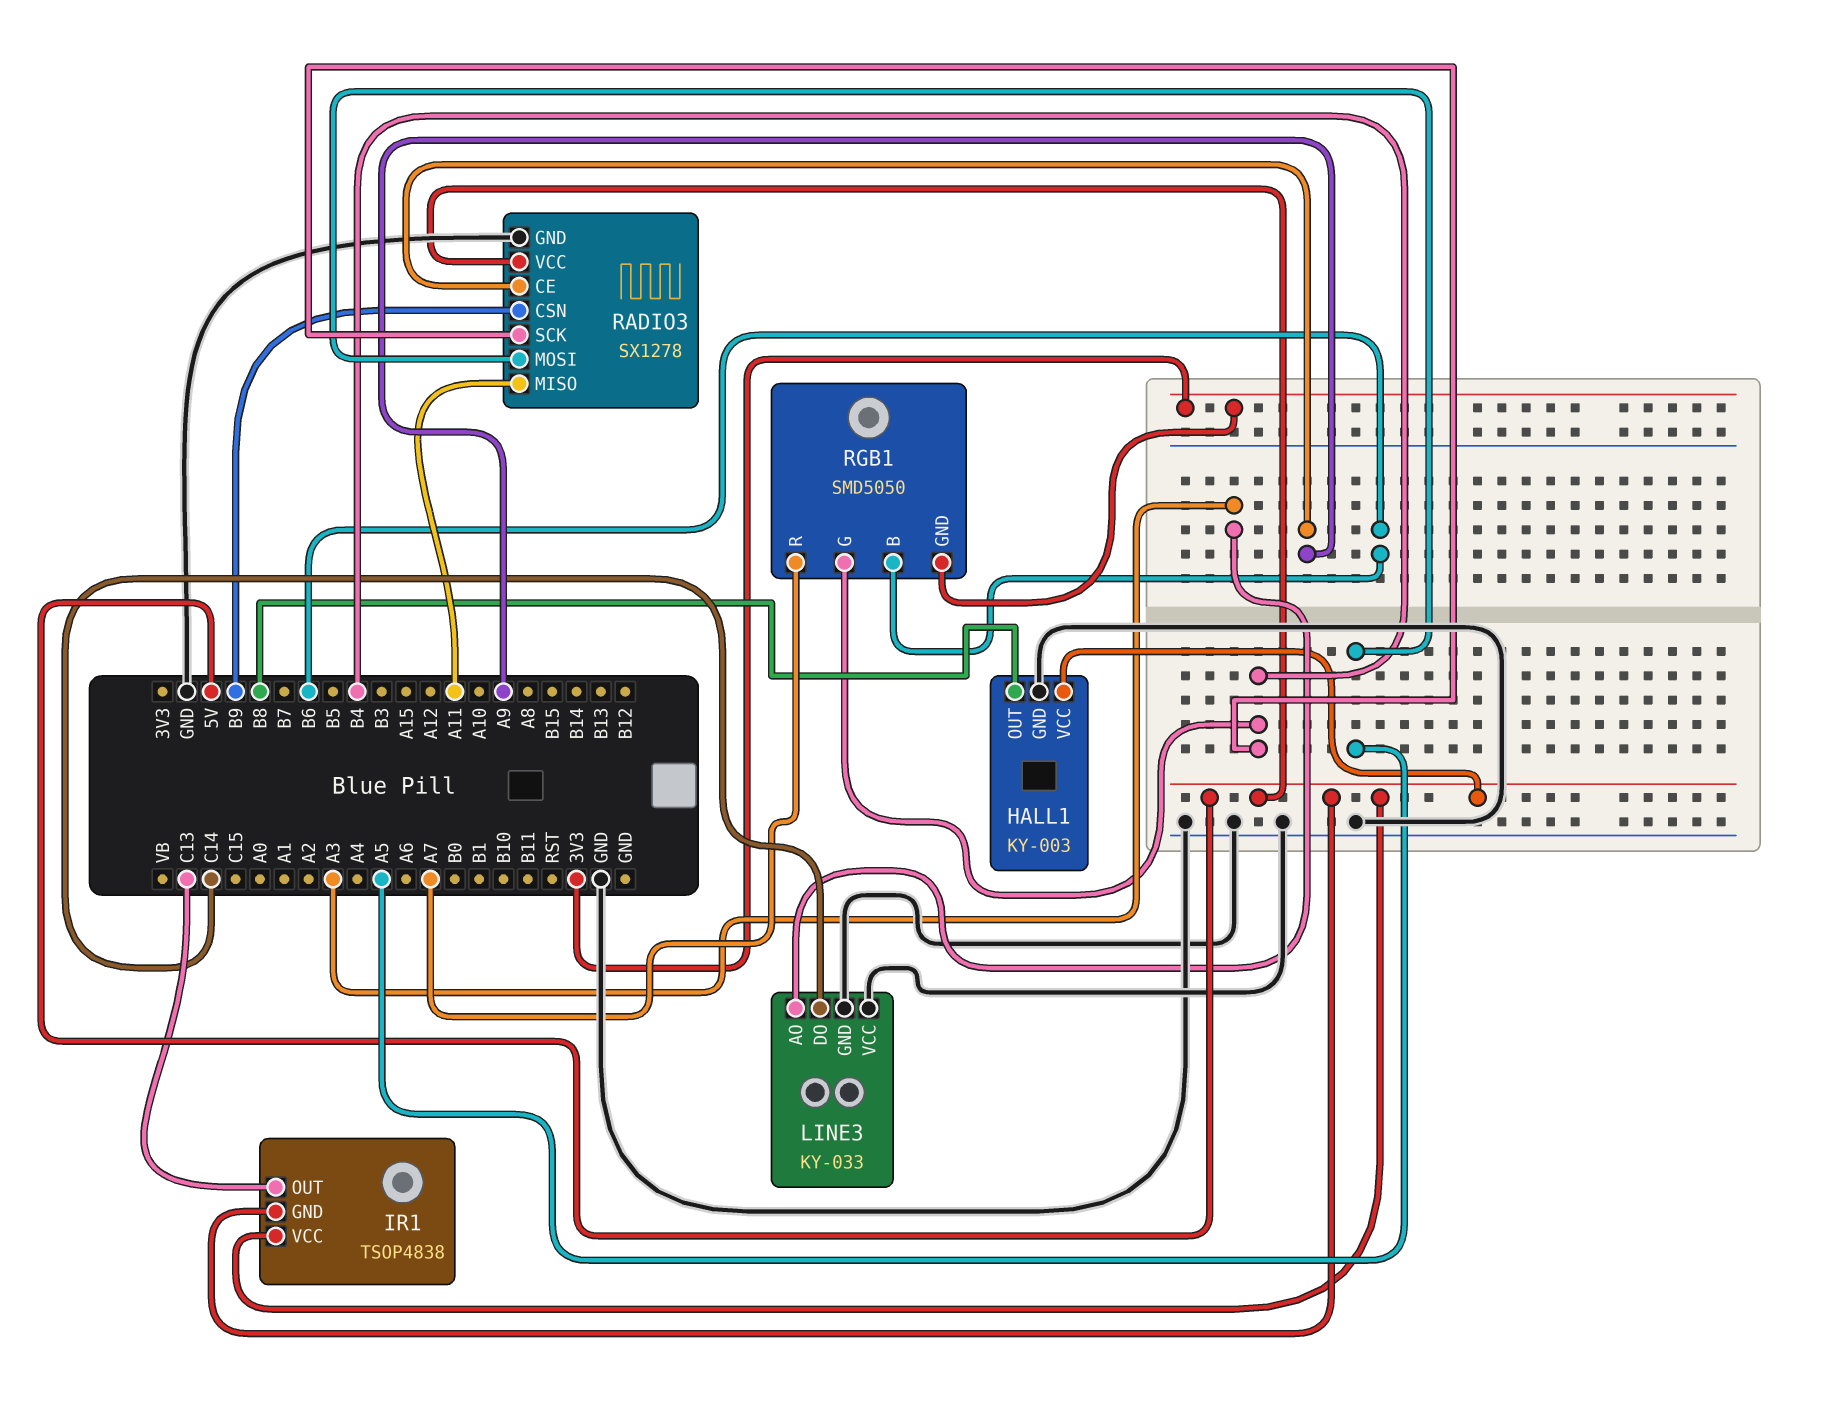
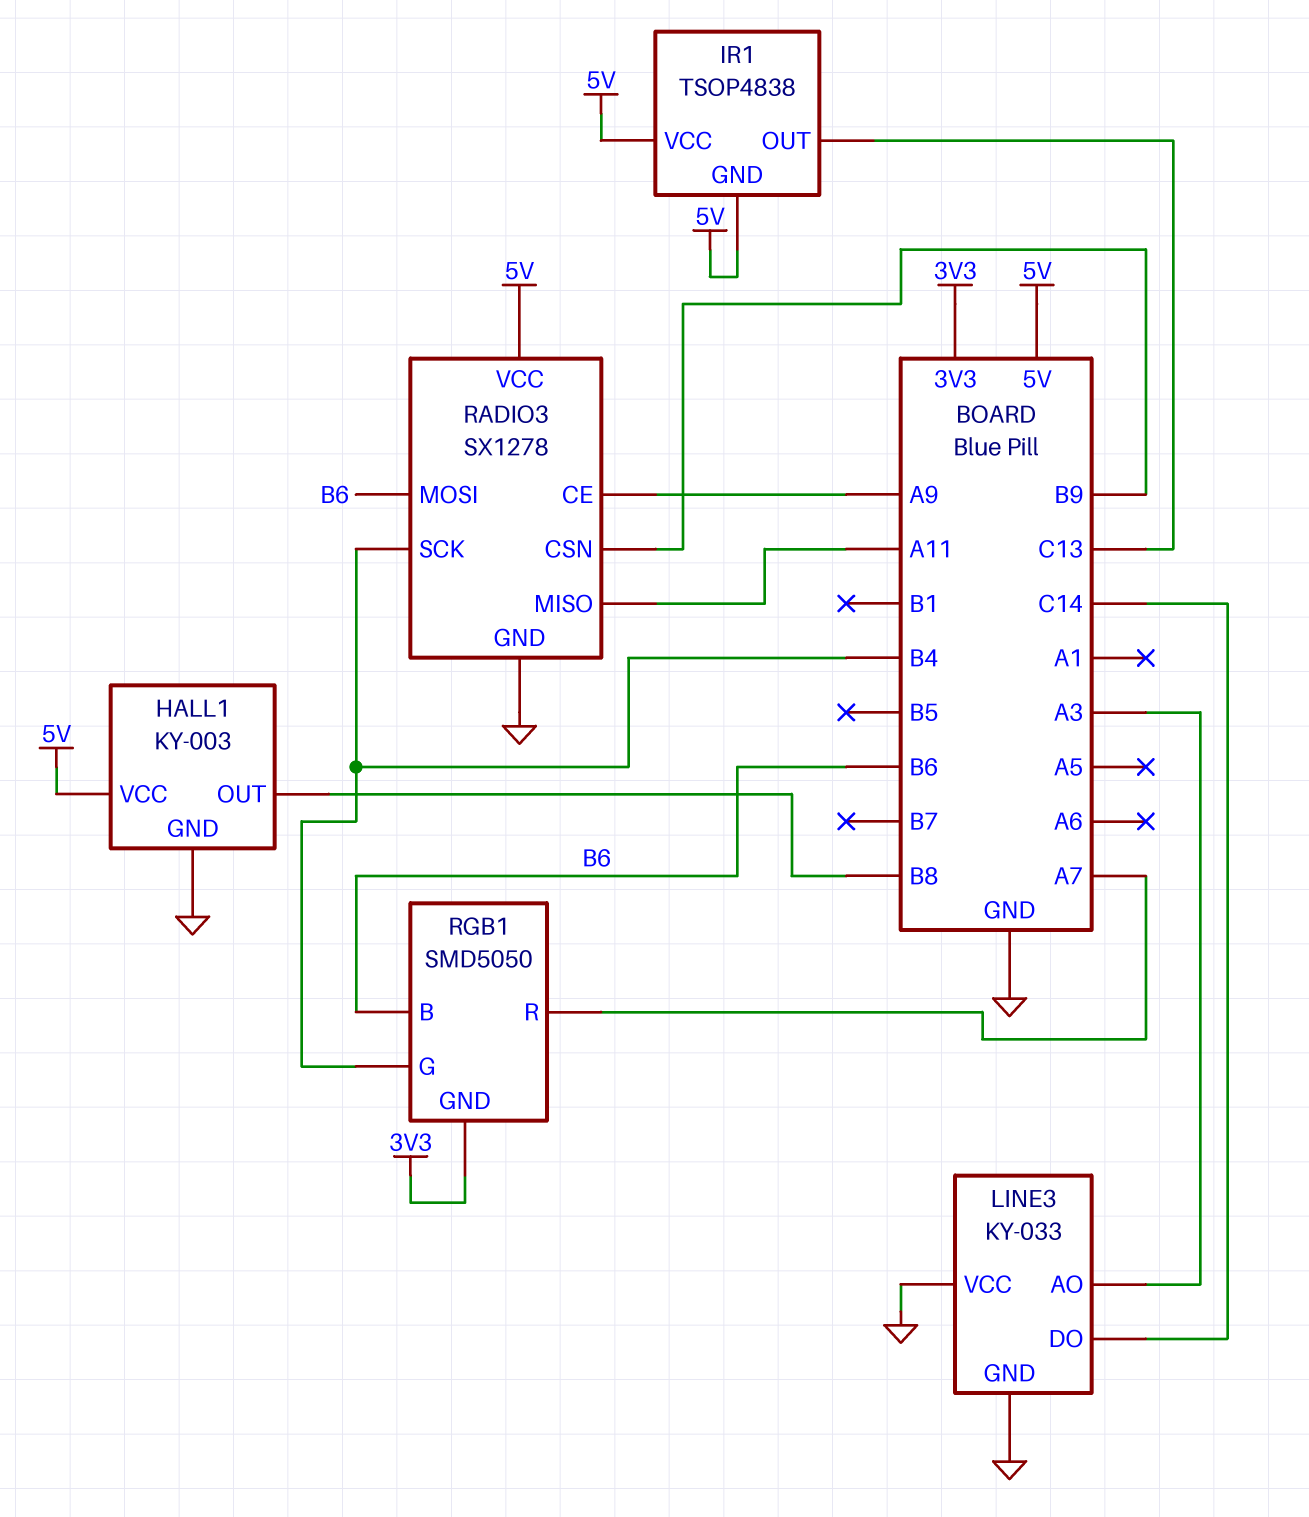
RADIO3 pin MOSI: A5 -> B6

